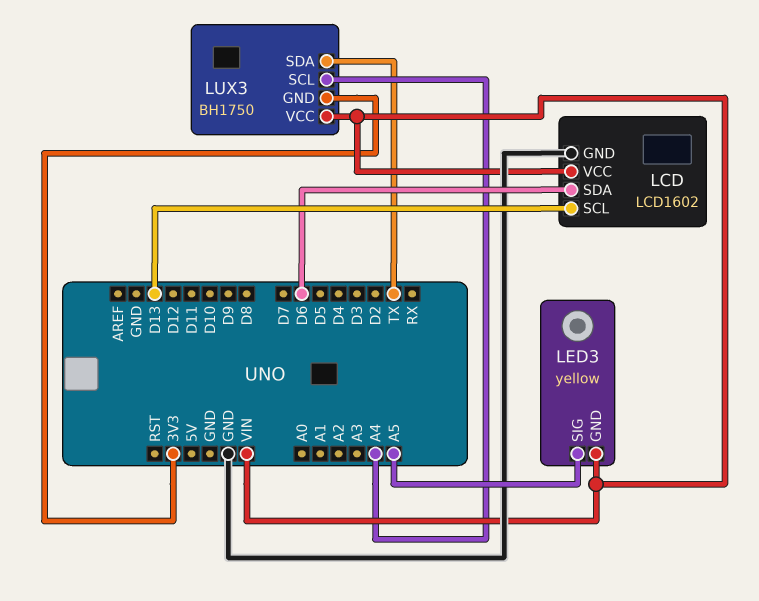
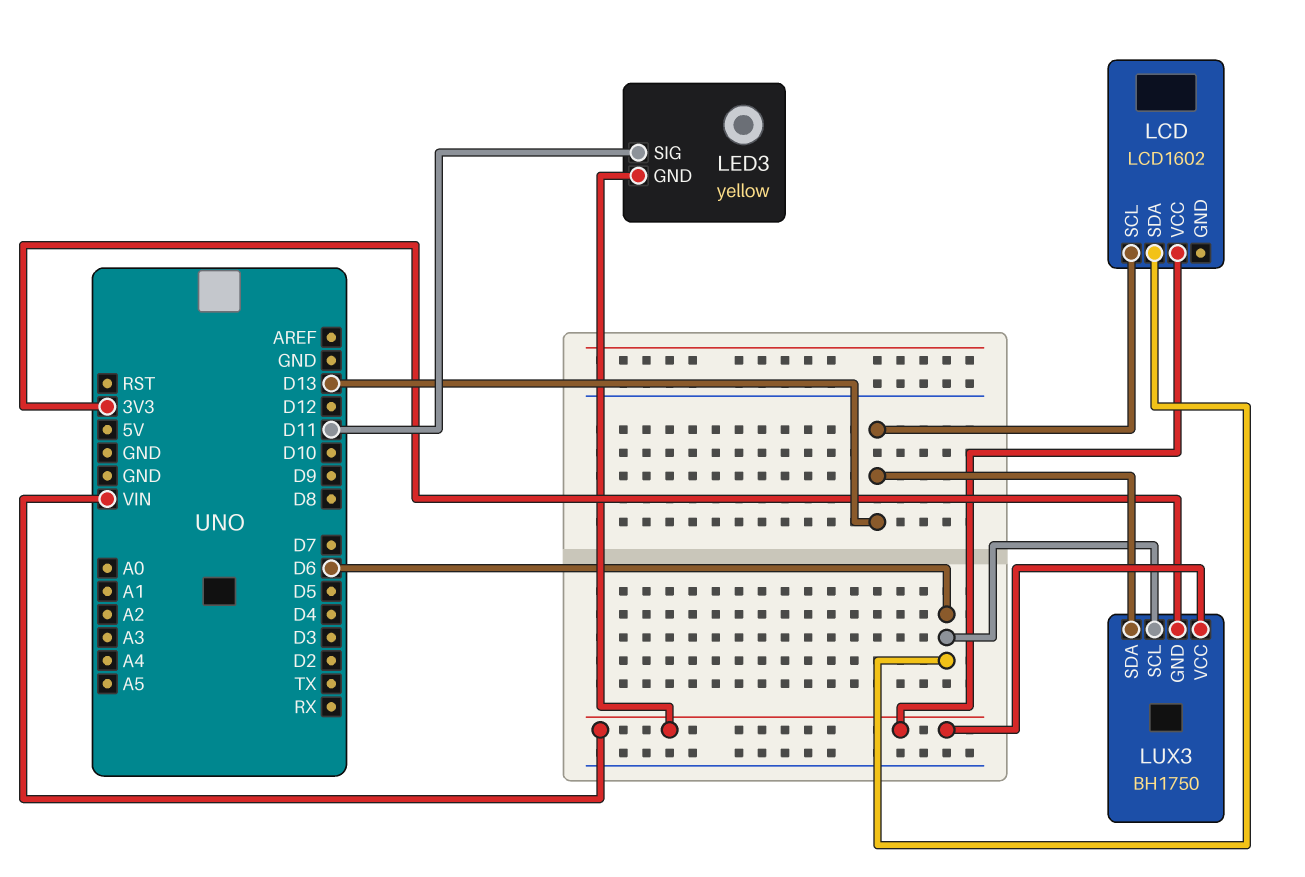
LCD pin GND: GND -> none
LED3 pin SIG: A5 -> D11
LUX3 pin SCL: A4 -> D6
LUX3 pin SDA: TX -> D13

